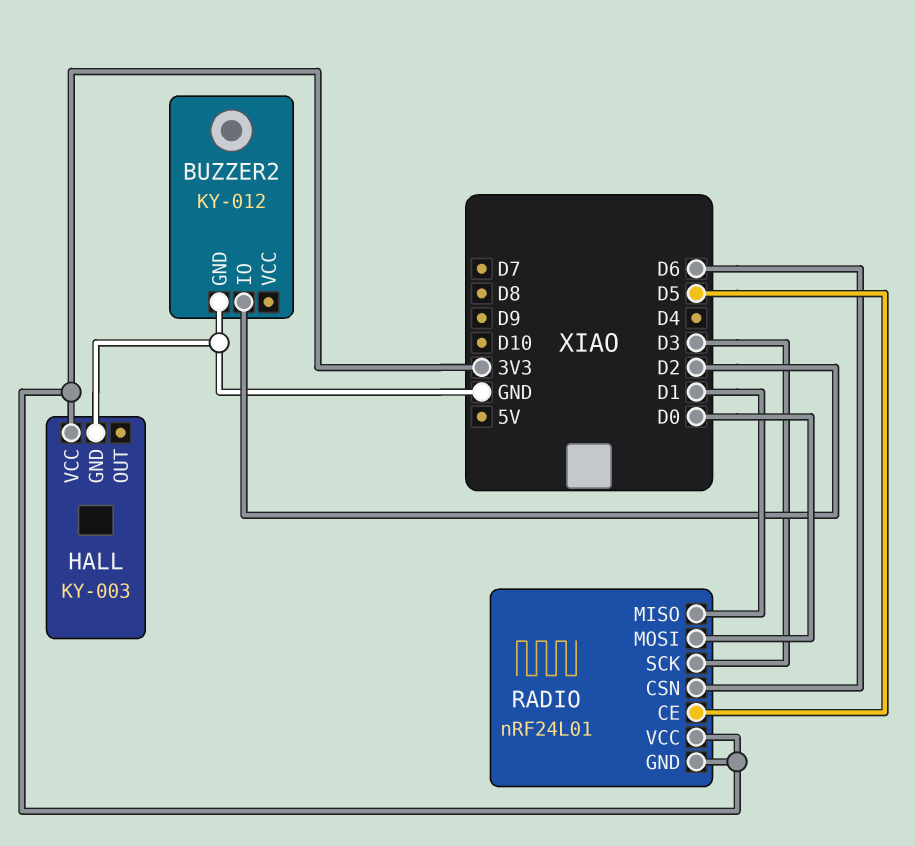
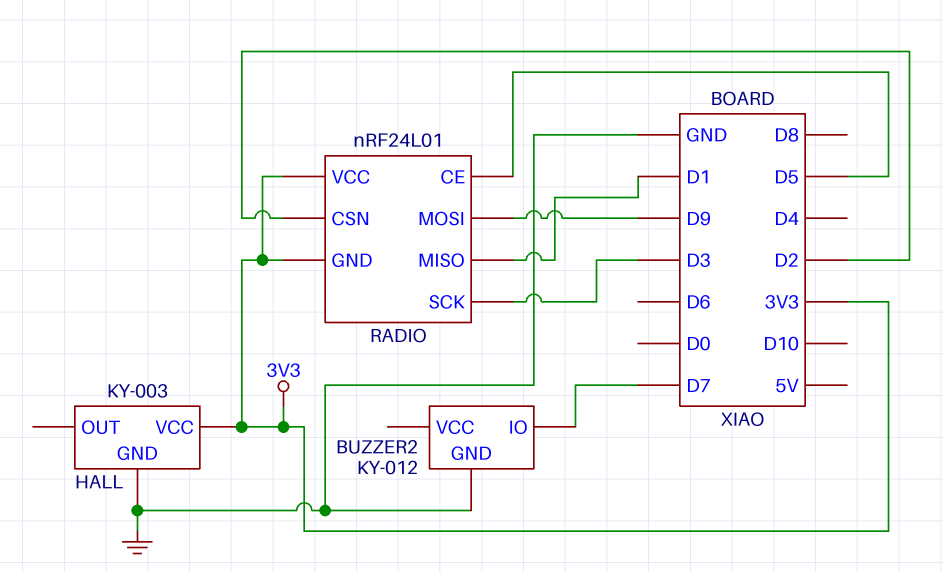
BUZZER2 pin IO: D2 -> D7
RADIO pin CSN: D6 -> D2
RADIO pin MOSI: D0 -> D9

